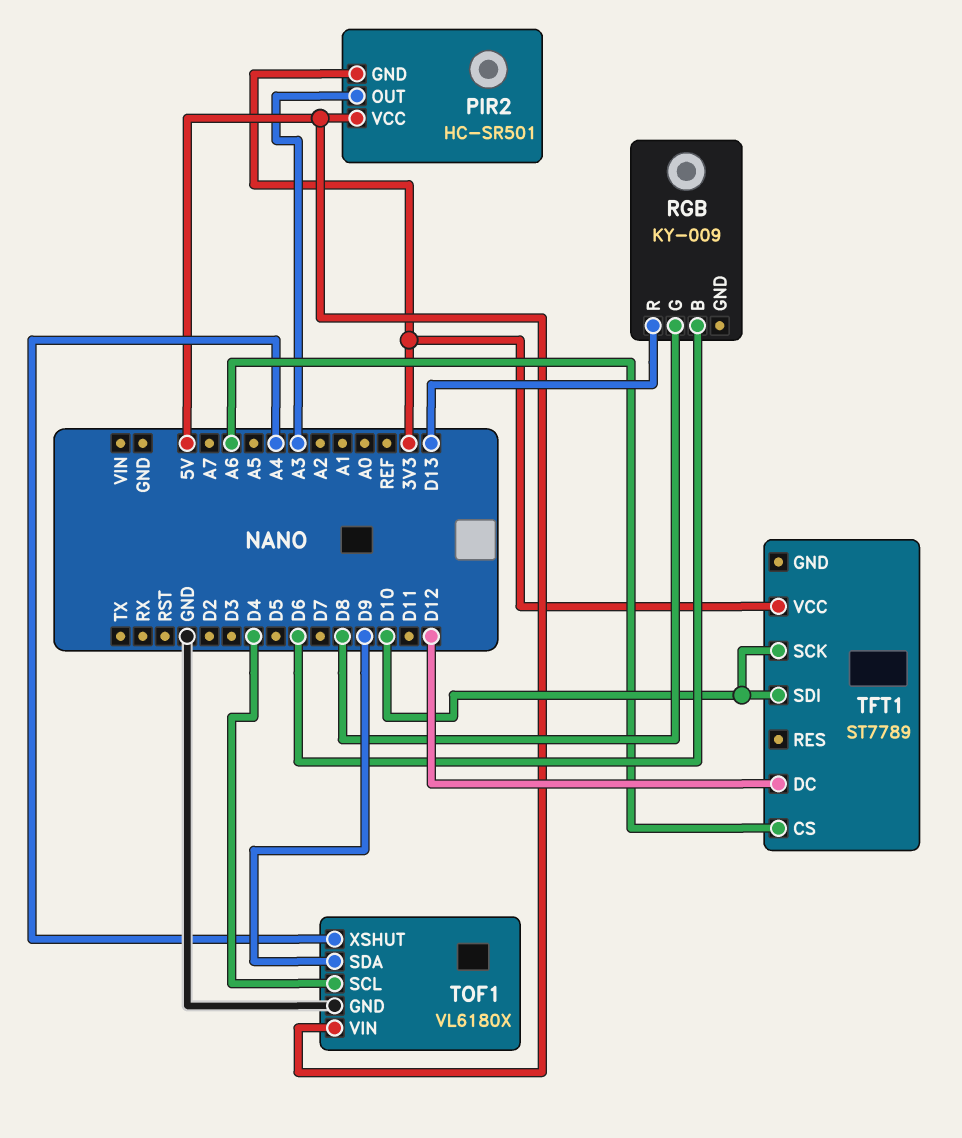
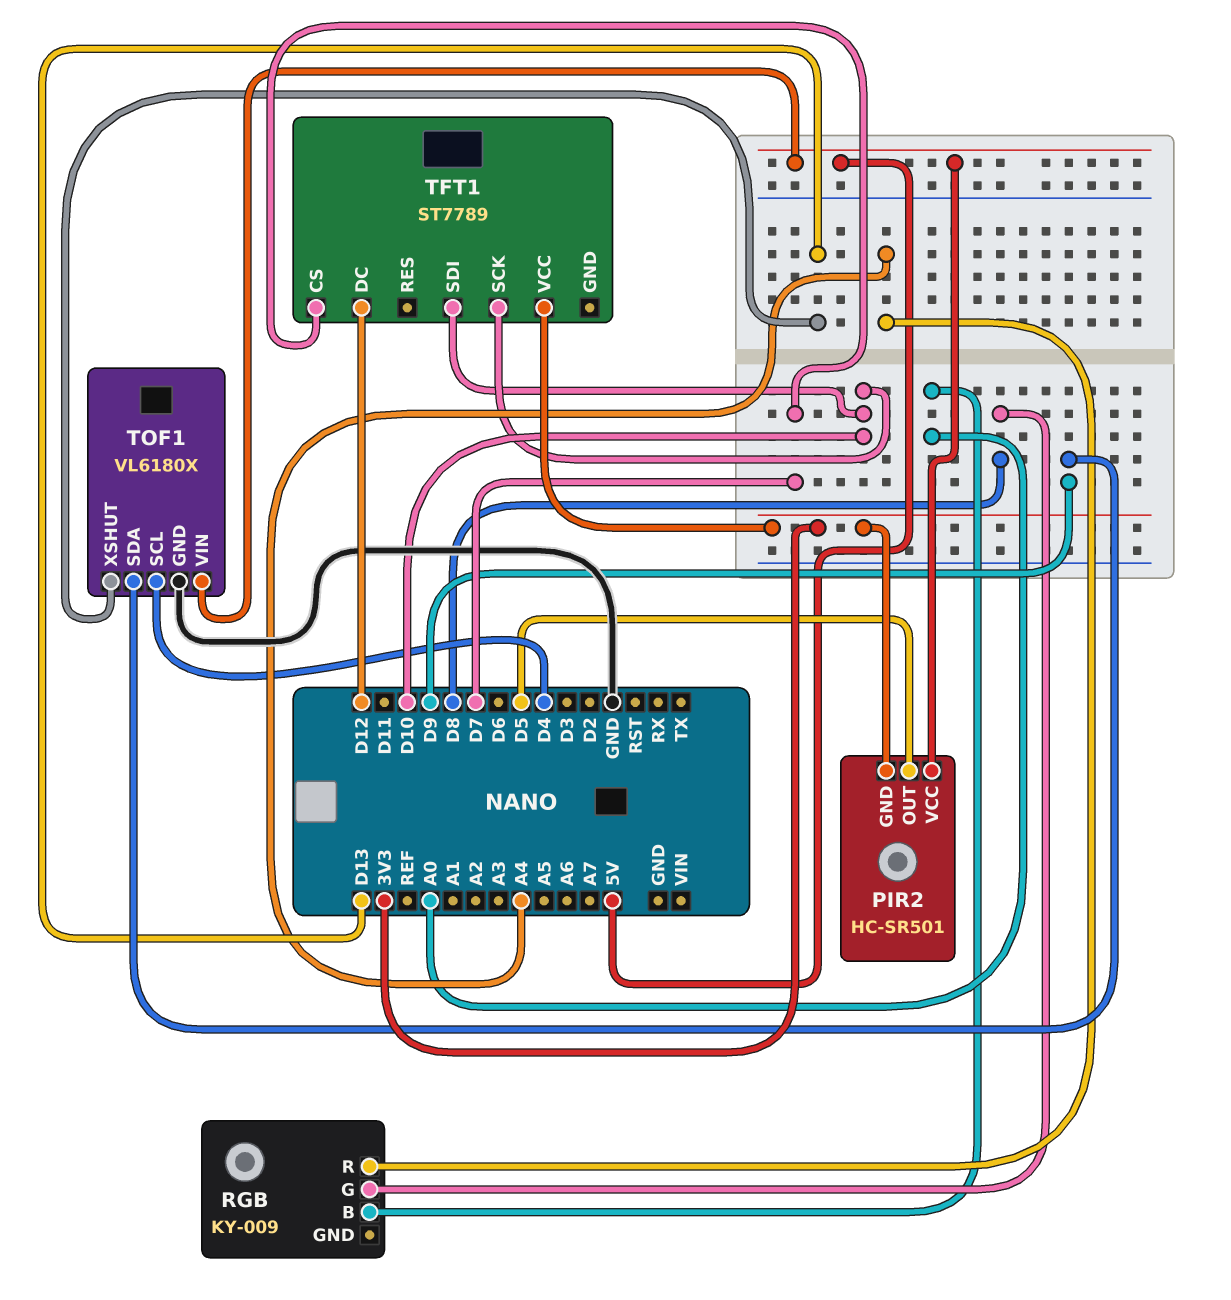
PIR2 pin OUT: A3 -> D5
RGB pin B: D6 -> A0
RGB pin R: D13 -> A4
TFT1 pin CS: A6 -> D7
TOF1 pin XSHUT: A4 -> D13

